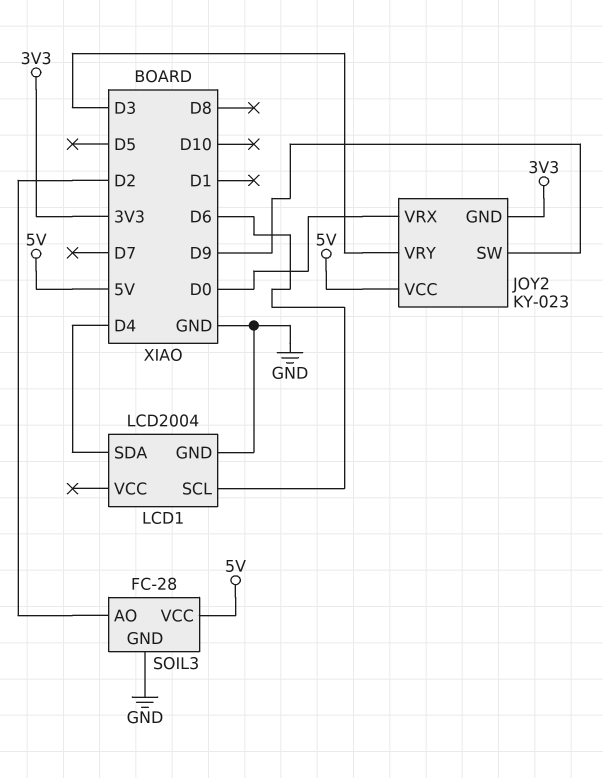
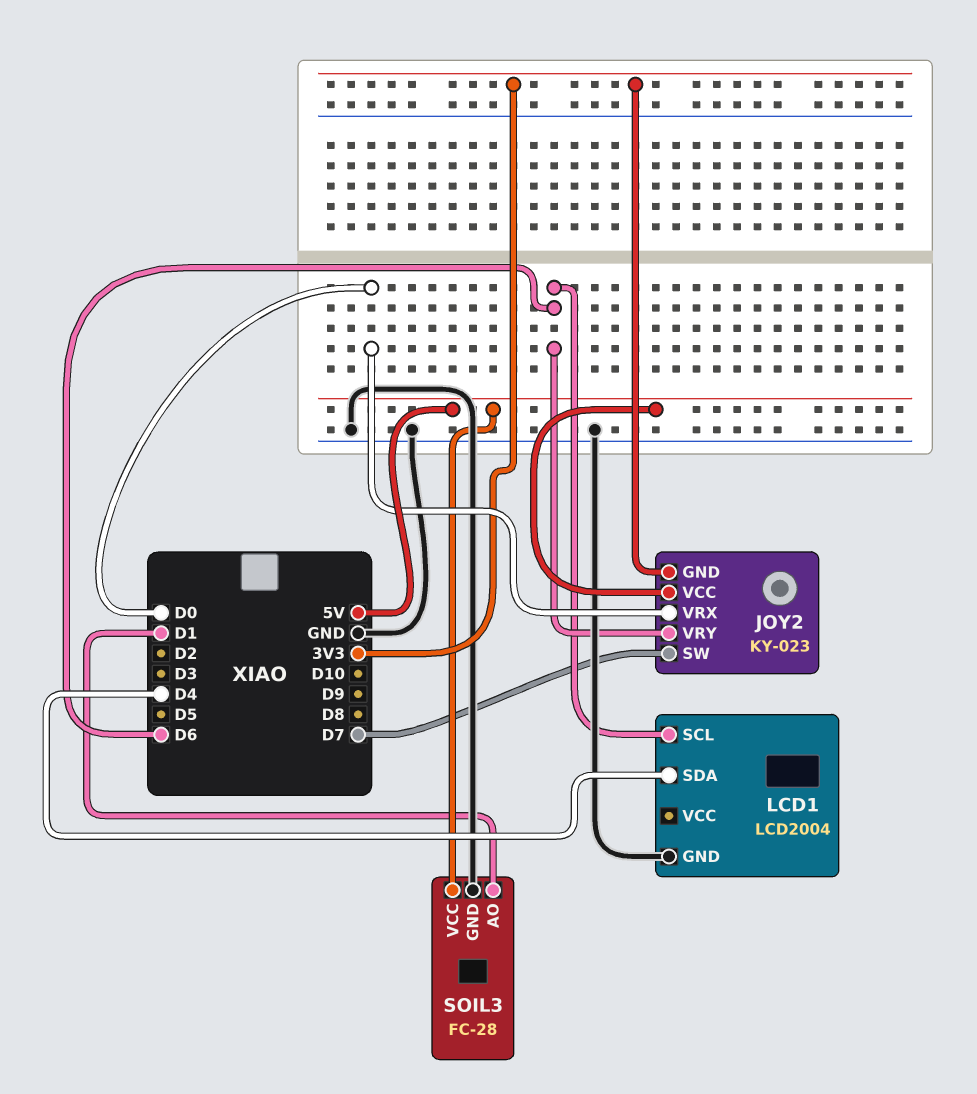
JOY2 pin SW: D9 -> D7
JOY2 pin VRY: D3 -> D6
SOIL3 pin AO: D2 -> D1

